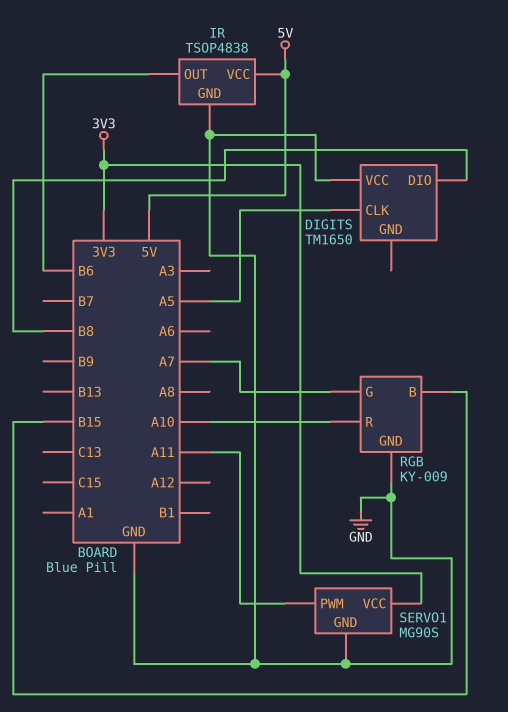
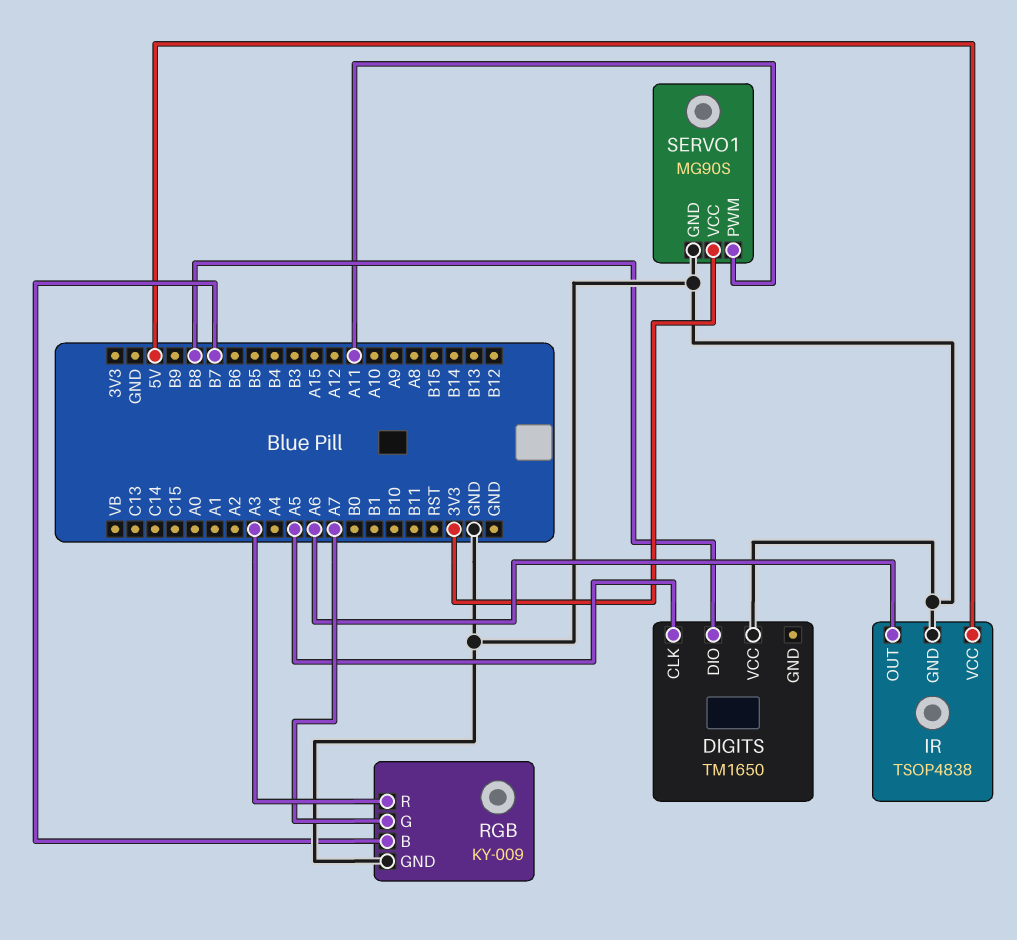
IR pin OUT: B6 -> A6
RGB pin B: B15 -> B7
RGB pin R: A10 -> A3

